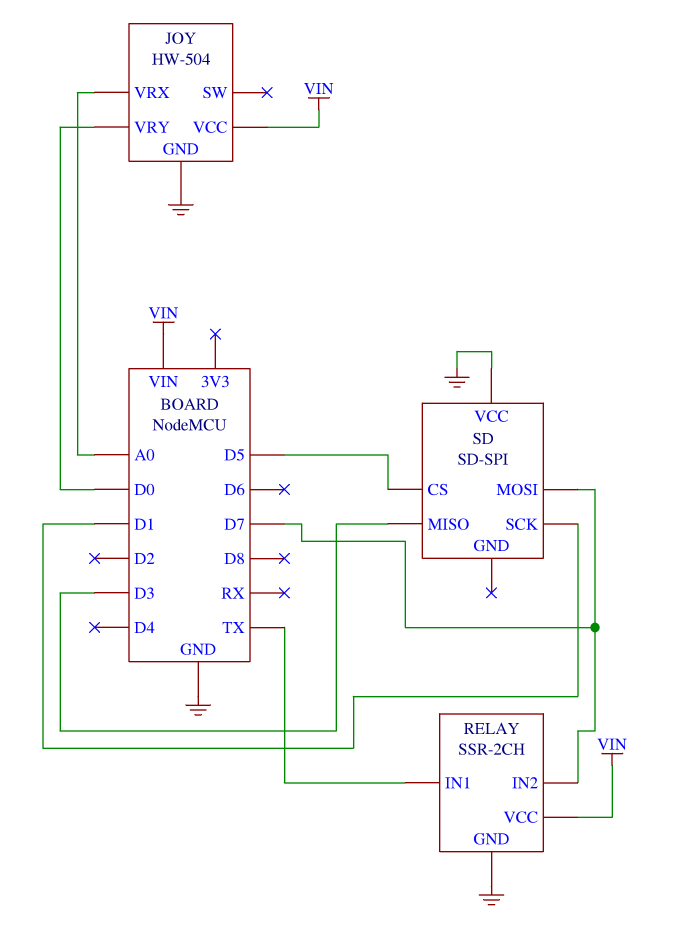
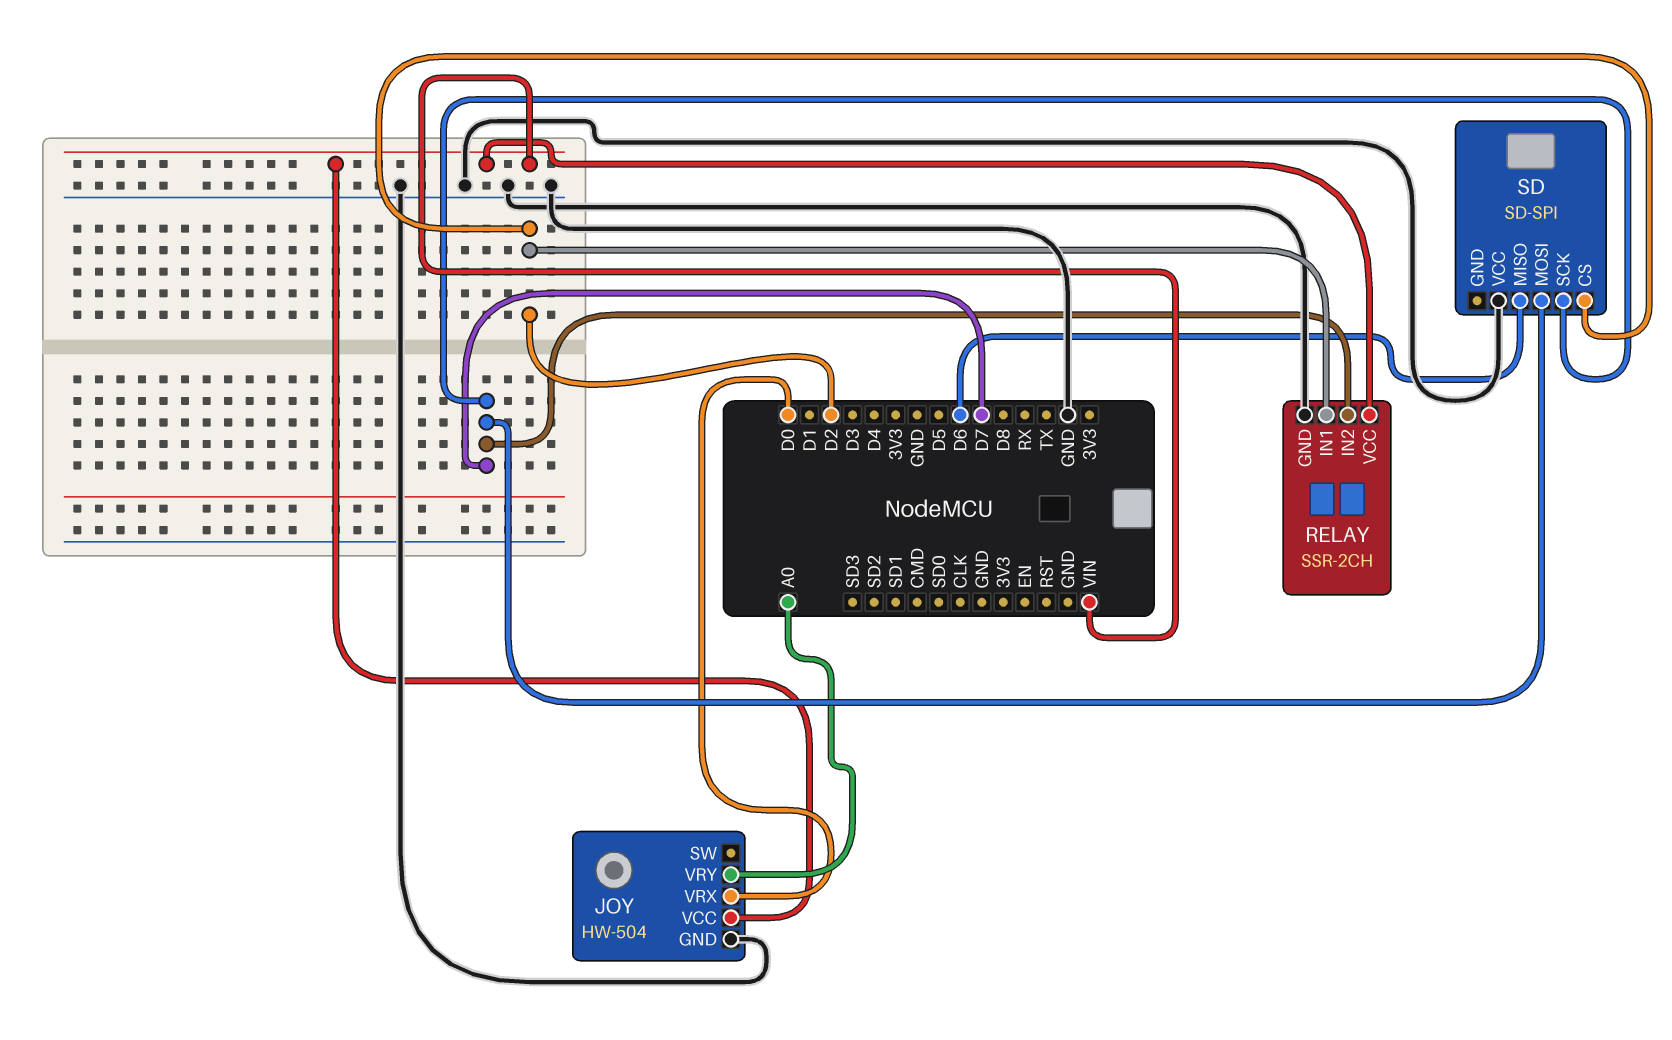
JOY pin VRX: A0 -> D0
JOY pin VRY: D0 -> A0
RELAY pin IN1: TX -> D2
SD pin CS: D5 -> D2
SD pin MISO: D3 -> D6
SD pin SCK: D1 -> D7

